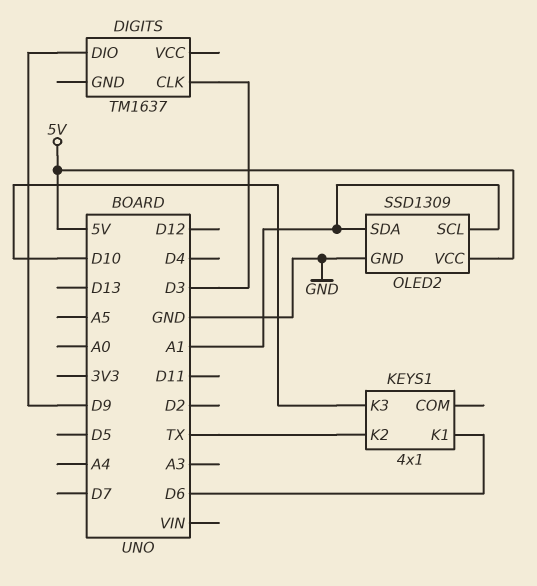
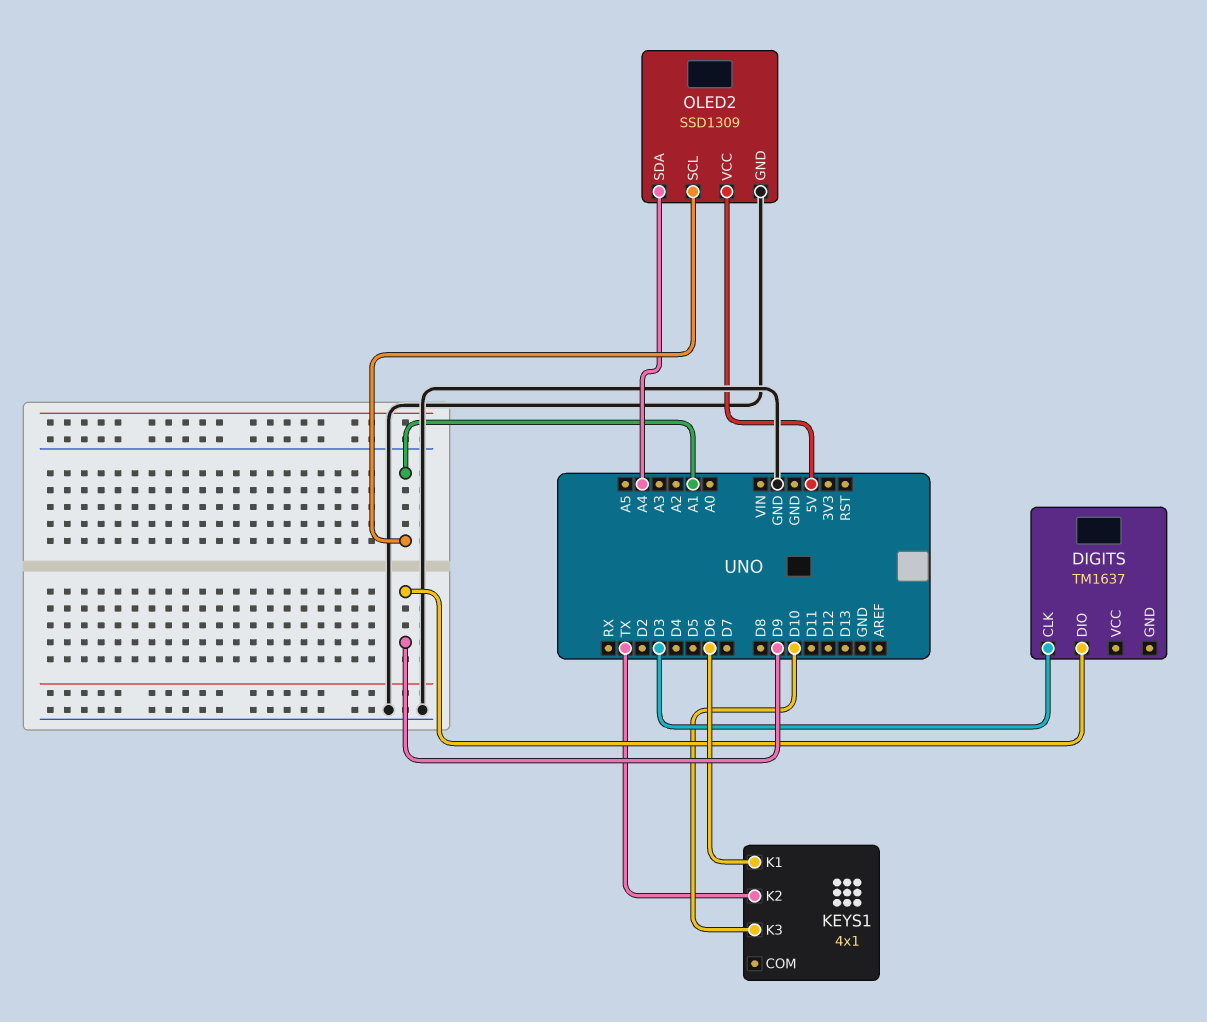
OLED2 pin SDA: A1 -> A4

